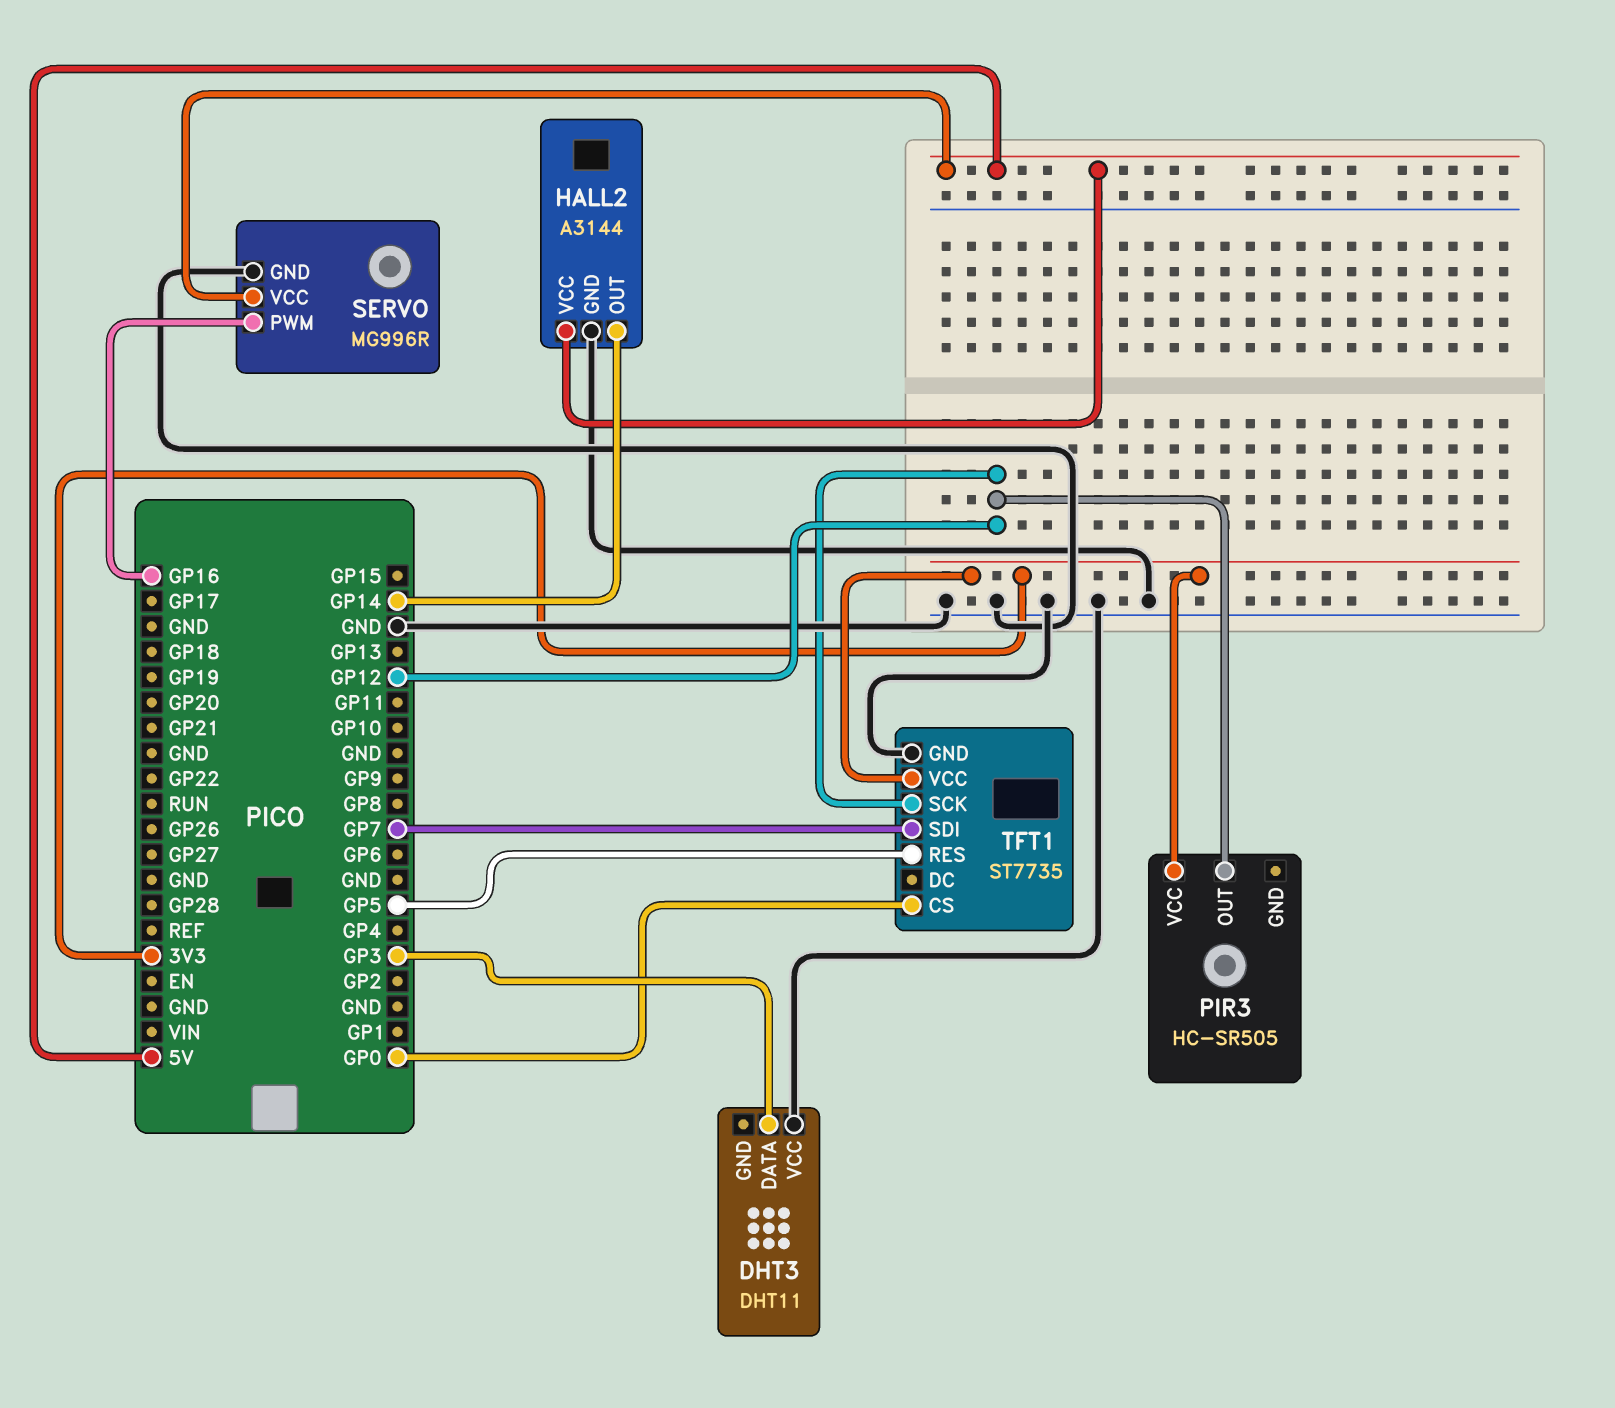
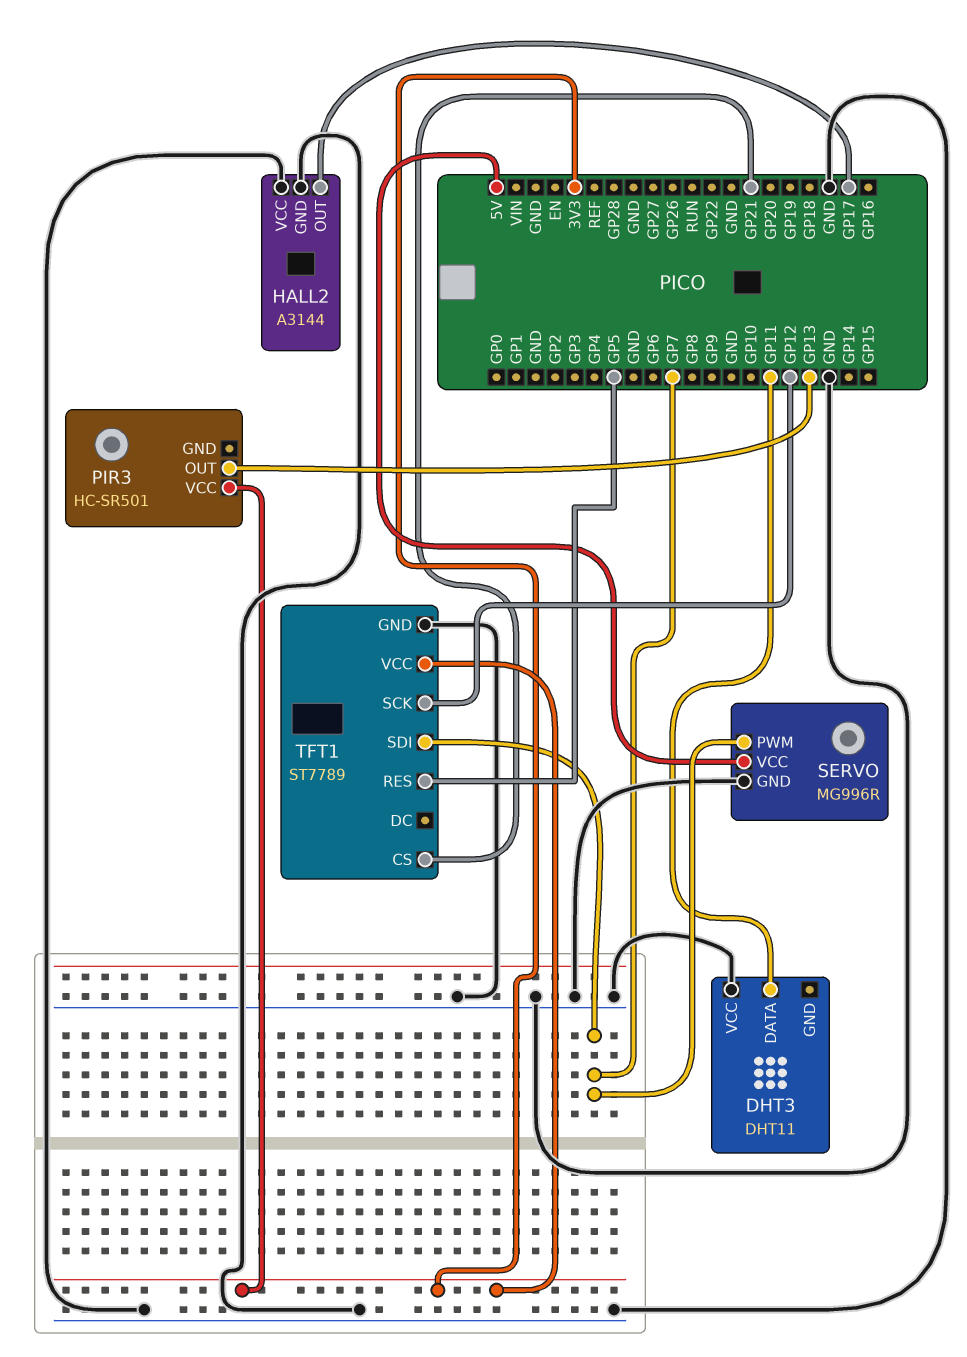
DHT3 pin DATA: GP3 -> GP11
HALL2 pin OUT: GP14 -> GP17
HALL2 pin VCC: 5V -> GND
PIR3: HC-SR505 -> HC-SR501
PIR3 pin OUT: GP12 -> GP13
SERVO pin PWM: GP16 -> GP7
TFT1: ST7735 -> ST7789
TFT1 pin CS: GP0 -> GP21

